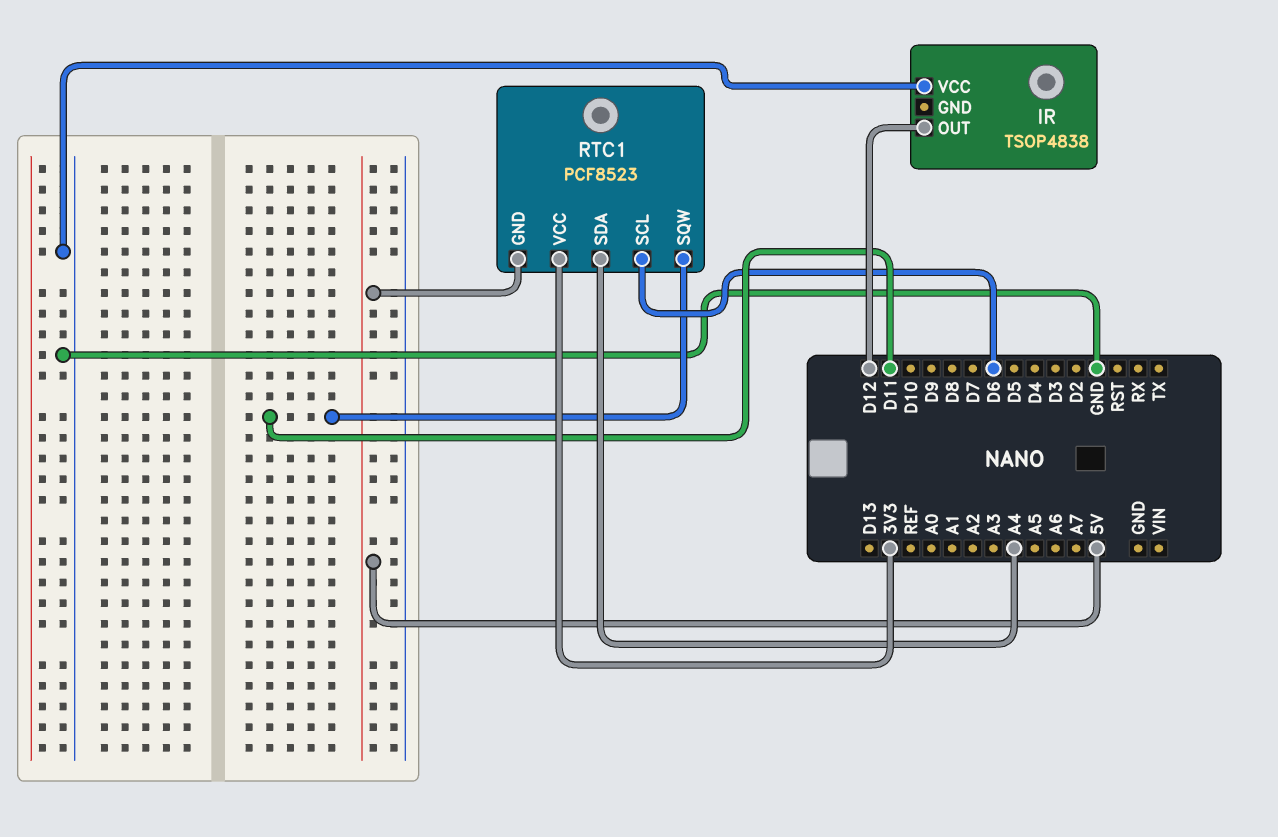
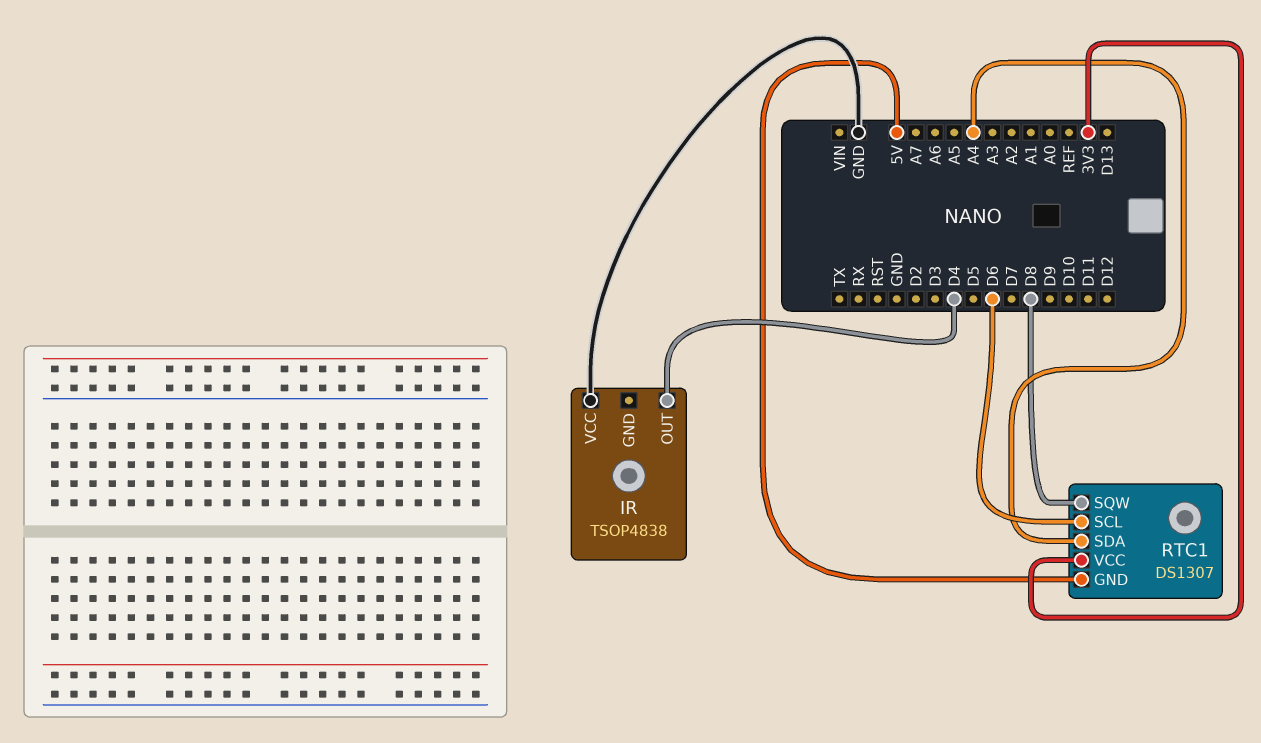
IR pin OUT: D12 -> D4
RTC1: PCF8523 -> DS1307
RTC1 pin SQW: D11 -> D8

